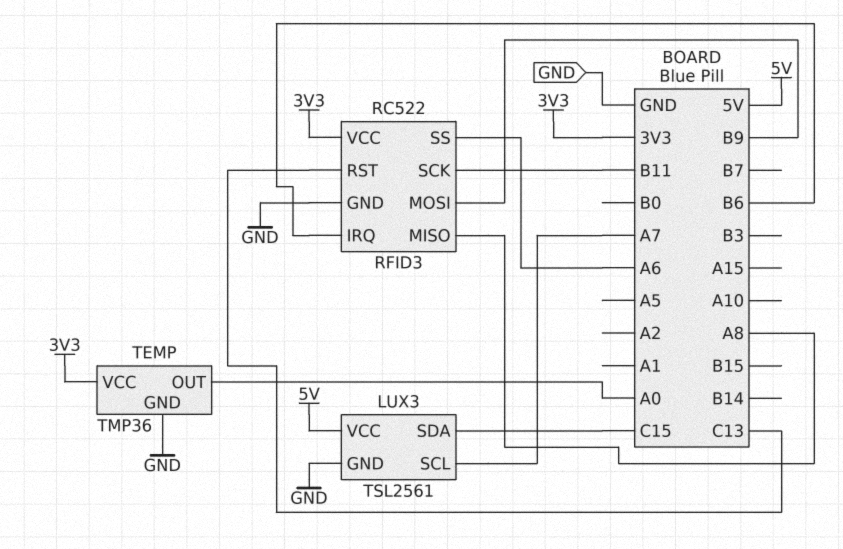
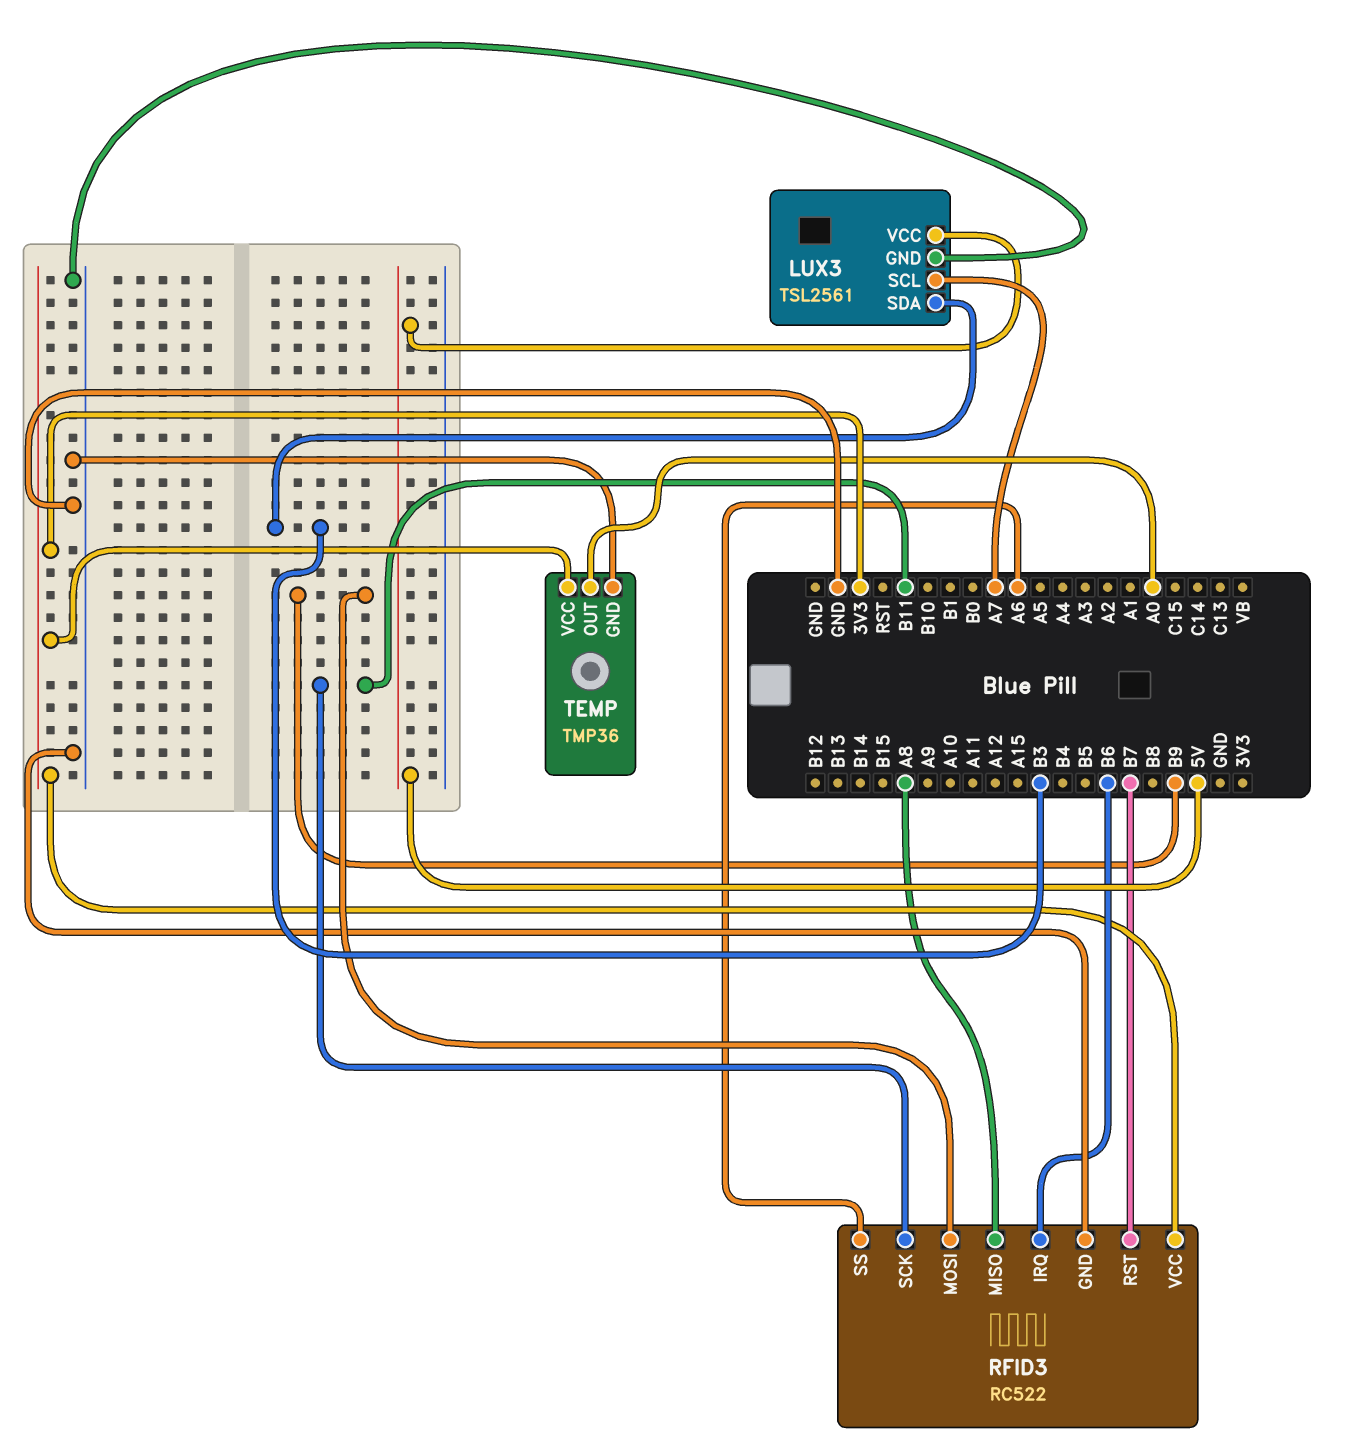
LUX3 pin SDA: C15 -> B3
RFID3 pin RST: C13 -> B7

